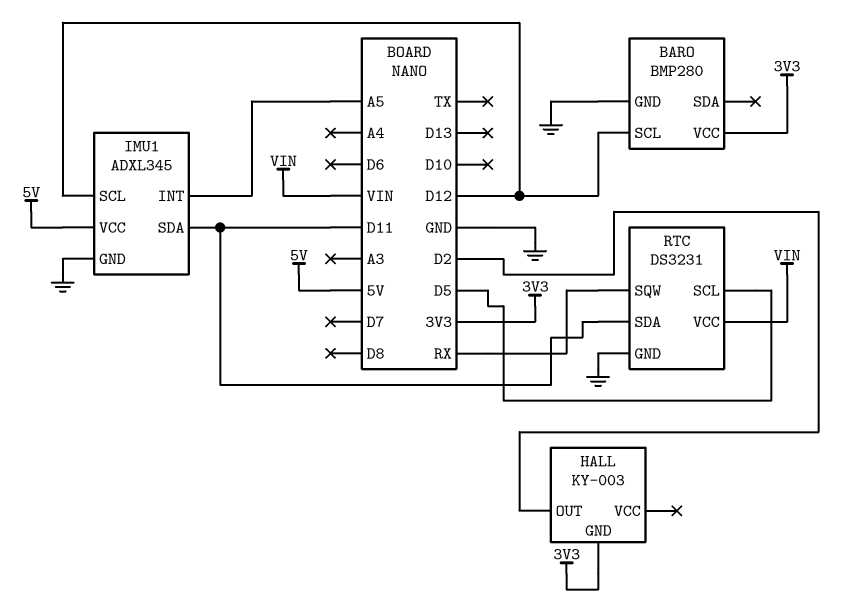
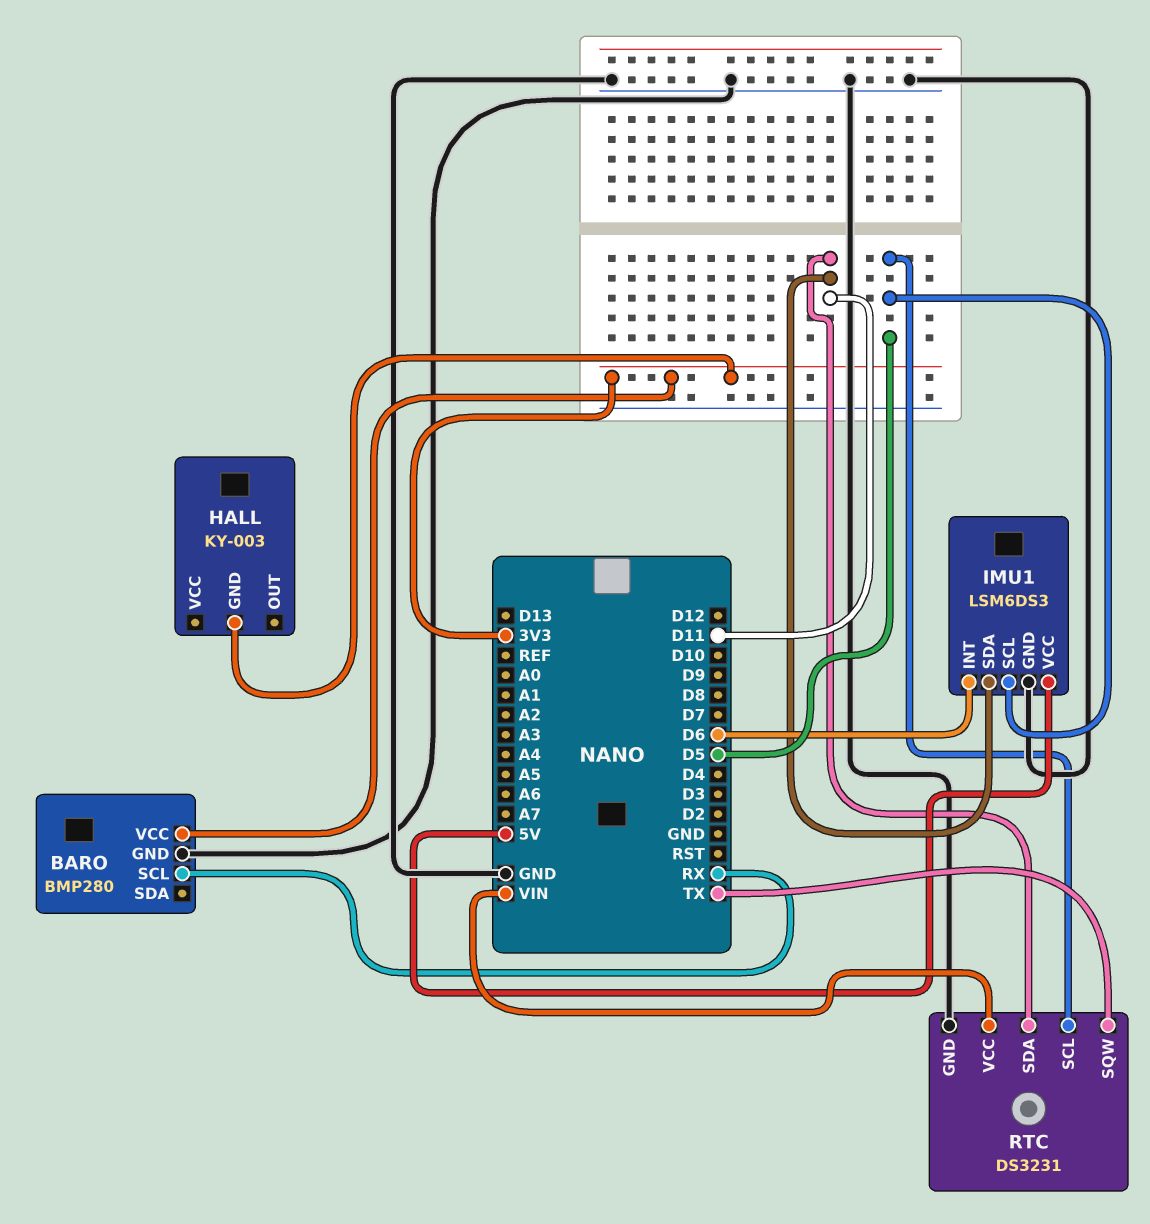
BARO pin SCL: D12 -> RX
HALL pin OUT: D2 -> none
IMU1: ADXL345 -> LSM6DS3
IMU1 pin INT: A5 -> D6
IMU1 pin SCL: D12 -> D5
RTC pin SQW: RX -> TX

